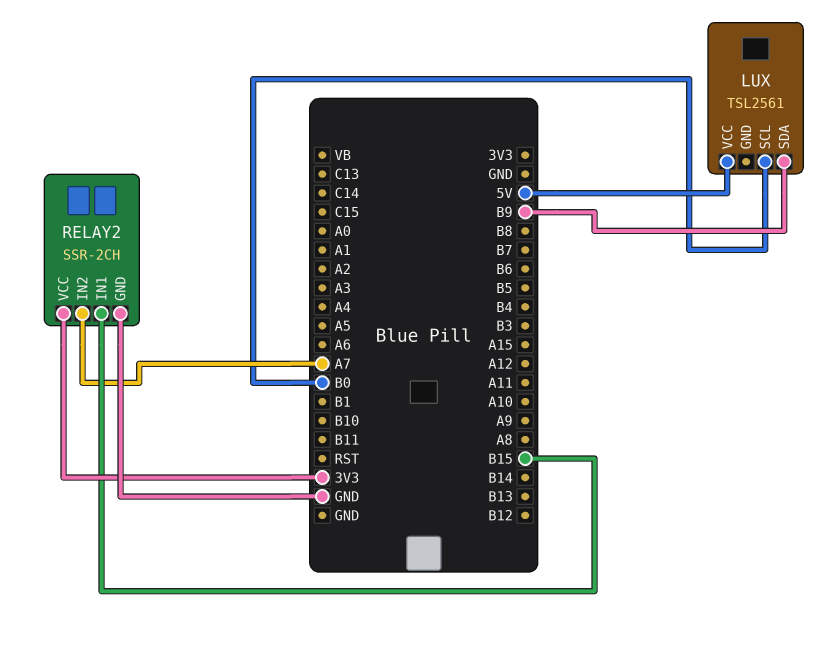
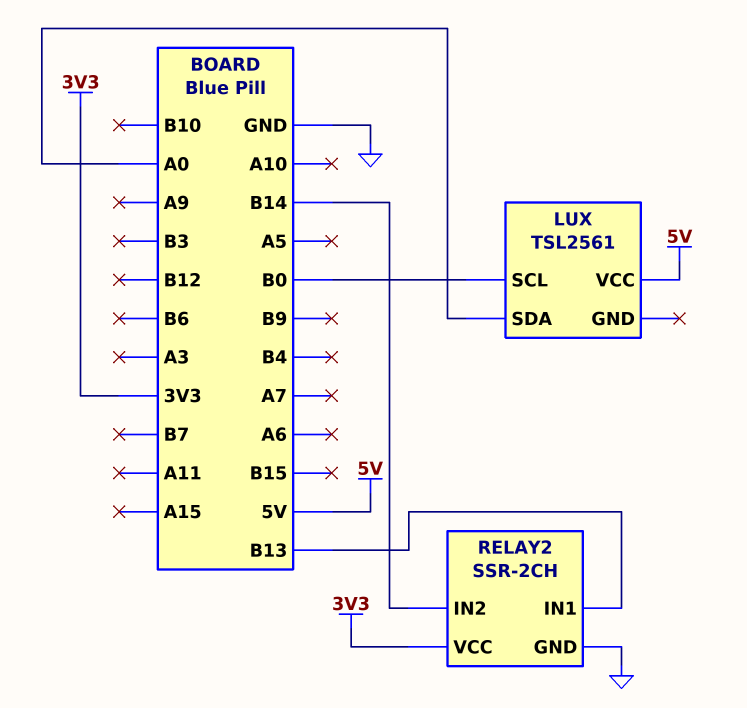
LUX pin SDA: B9 -> A0
RELAY2 pin IN1: B15 -> B13
RELAY2 pin IN2: A7 -> B14

